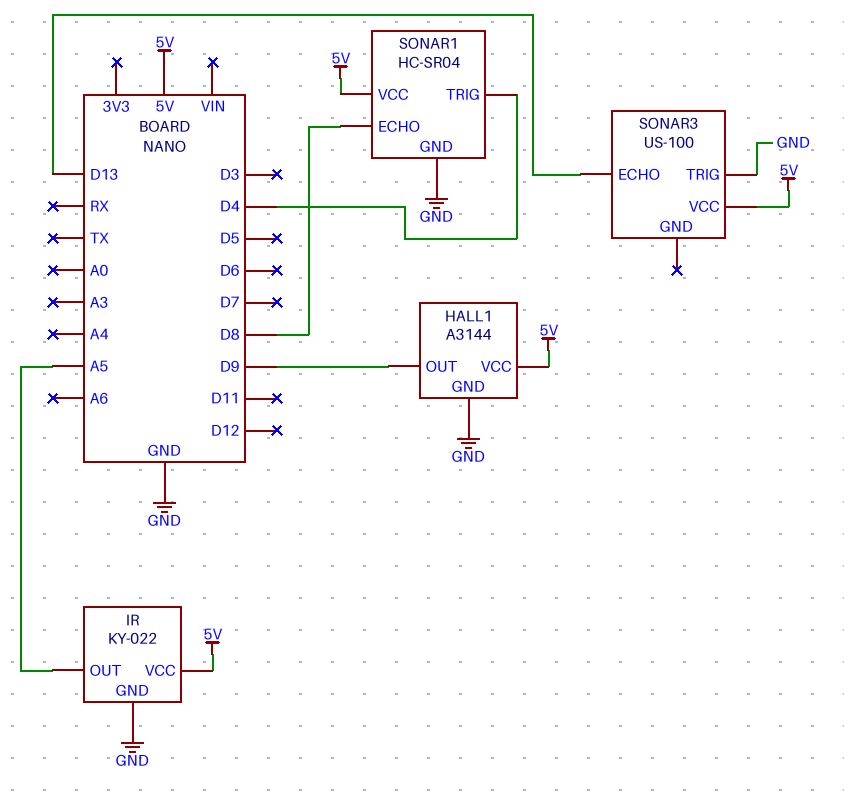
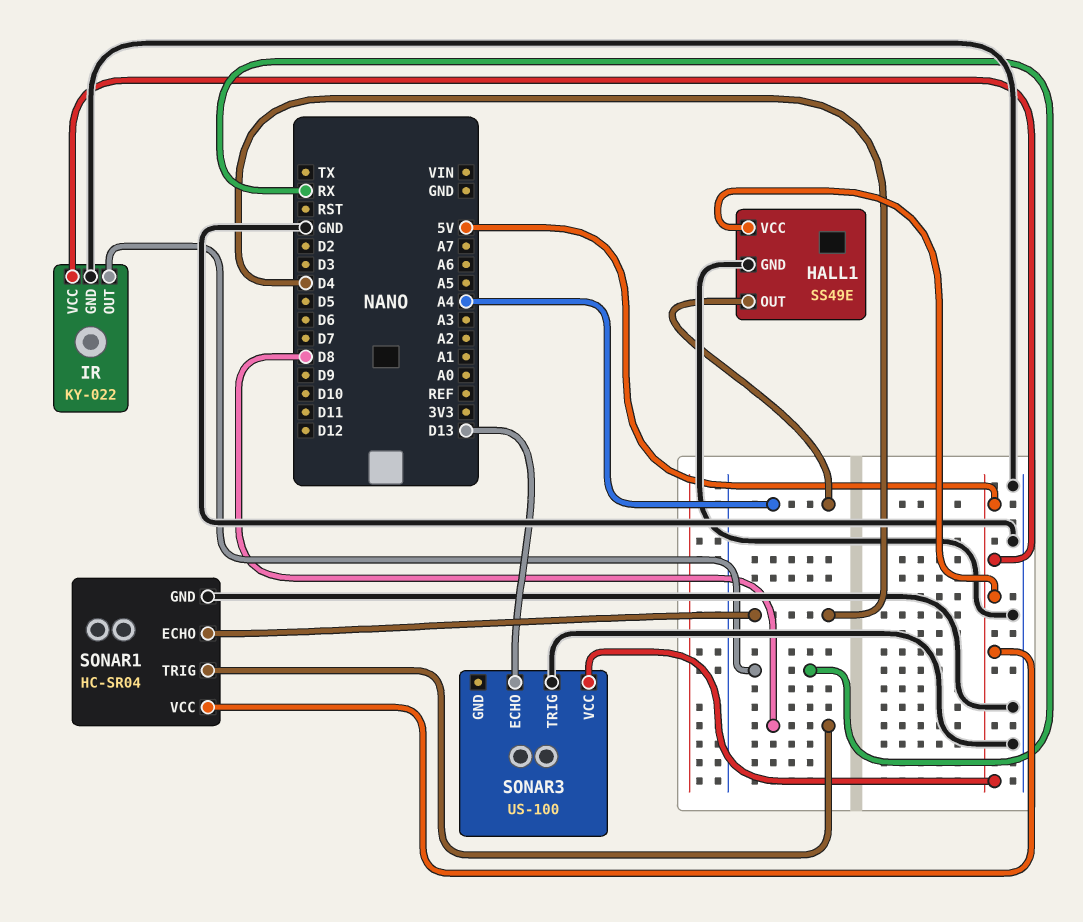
HALL1: A3144 -> SS49E
HALL1 pin OUT: D9 -> A4
IR pin OUT: A5 -> RX
SONAR1 pin ECHO: D8 -> D4
SONAR1 pin TRIG: D4 -> D8

